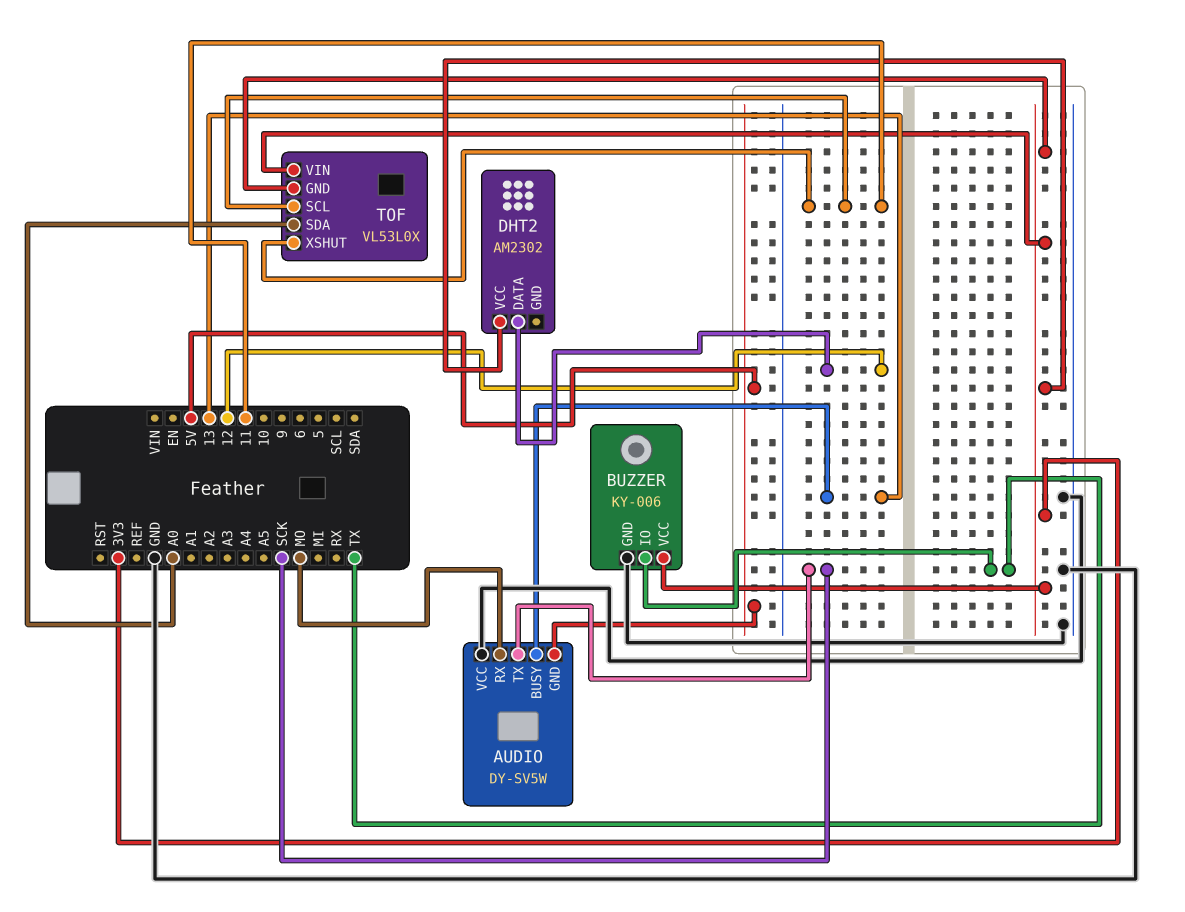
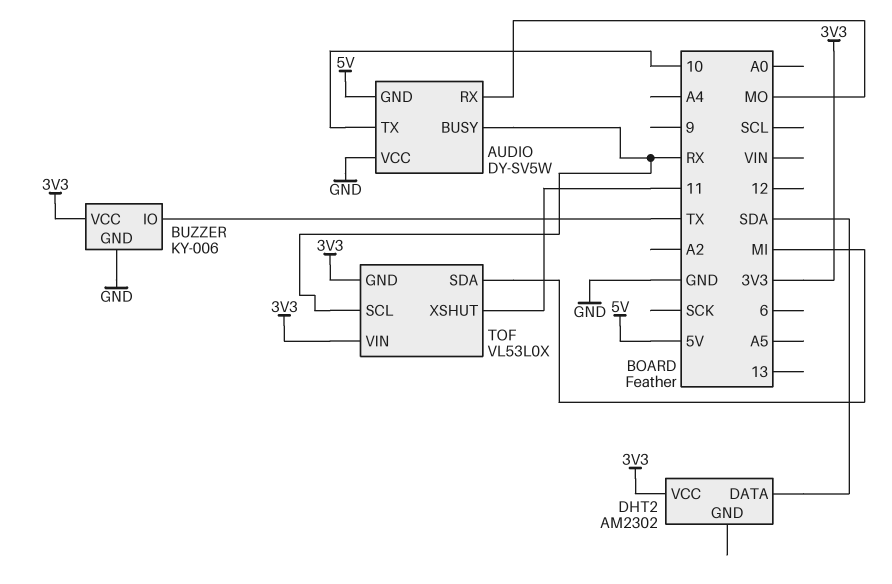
AUDIO pin BUSY: 13 -> RX
AUDIO pin TX: SCK -> 10
DHT2 pin DATA: 12 -> SDA
TOF pin SCL: 11 -> RX
TOF pin SDA: A0 -> MI

